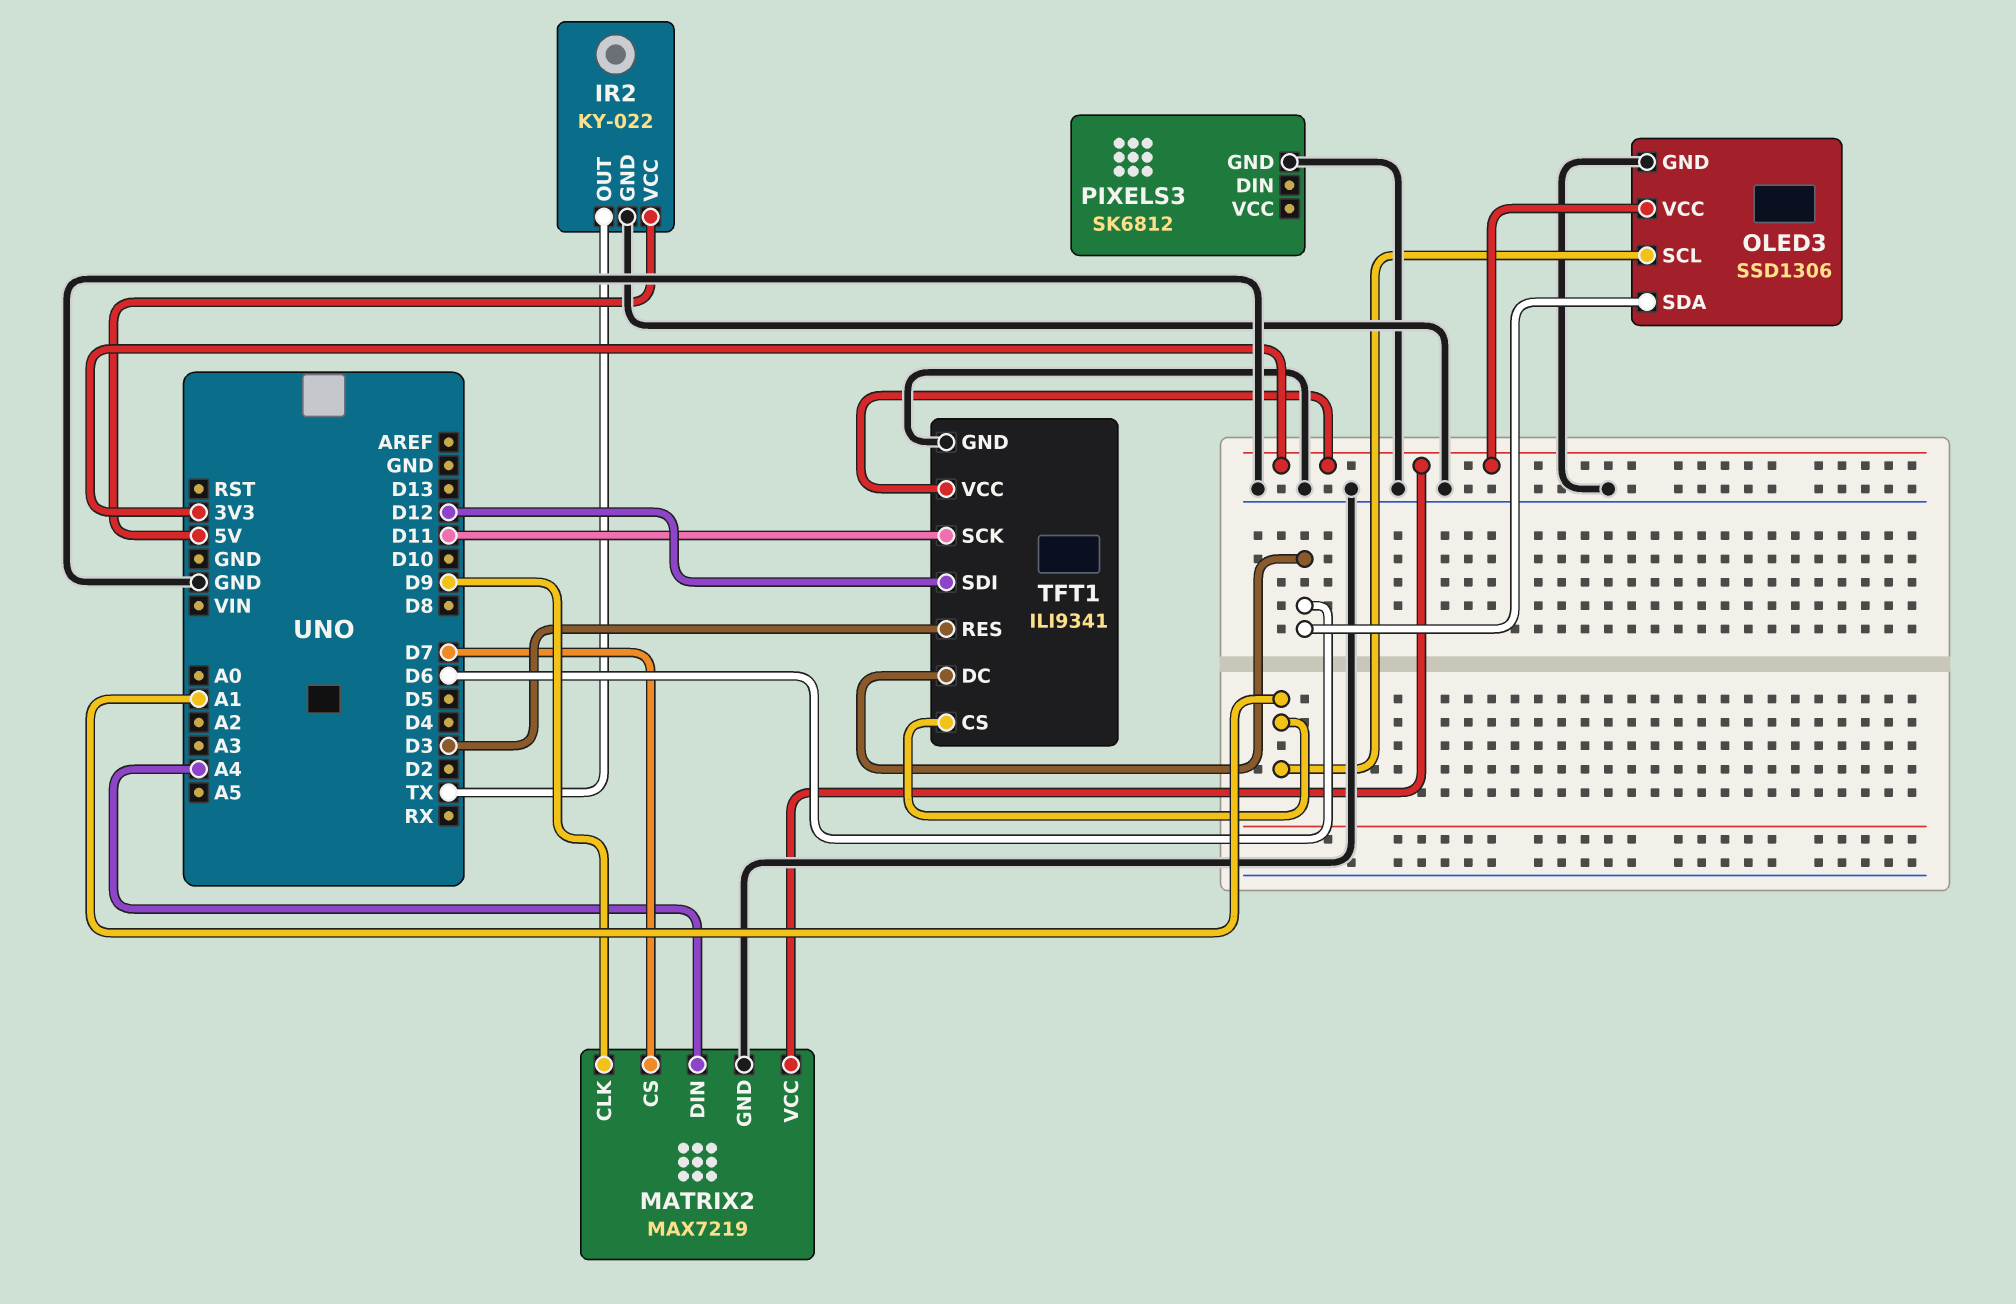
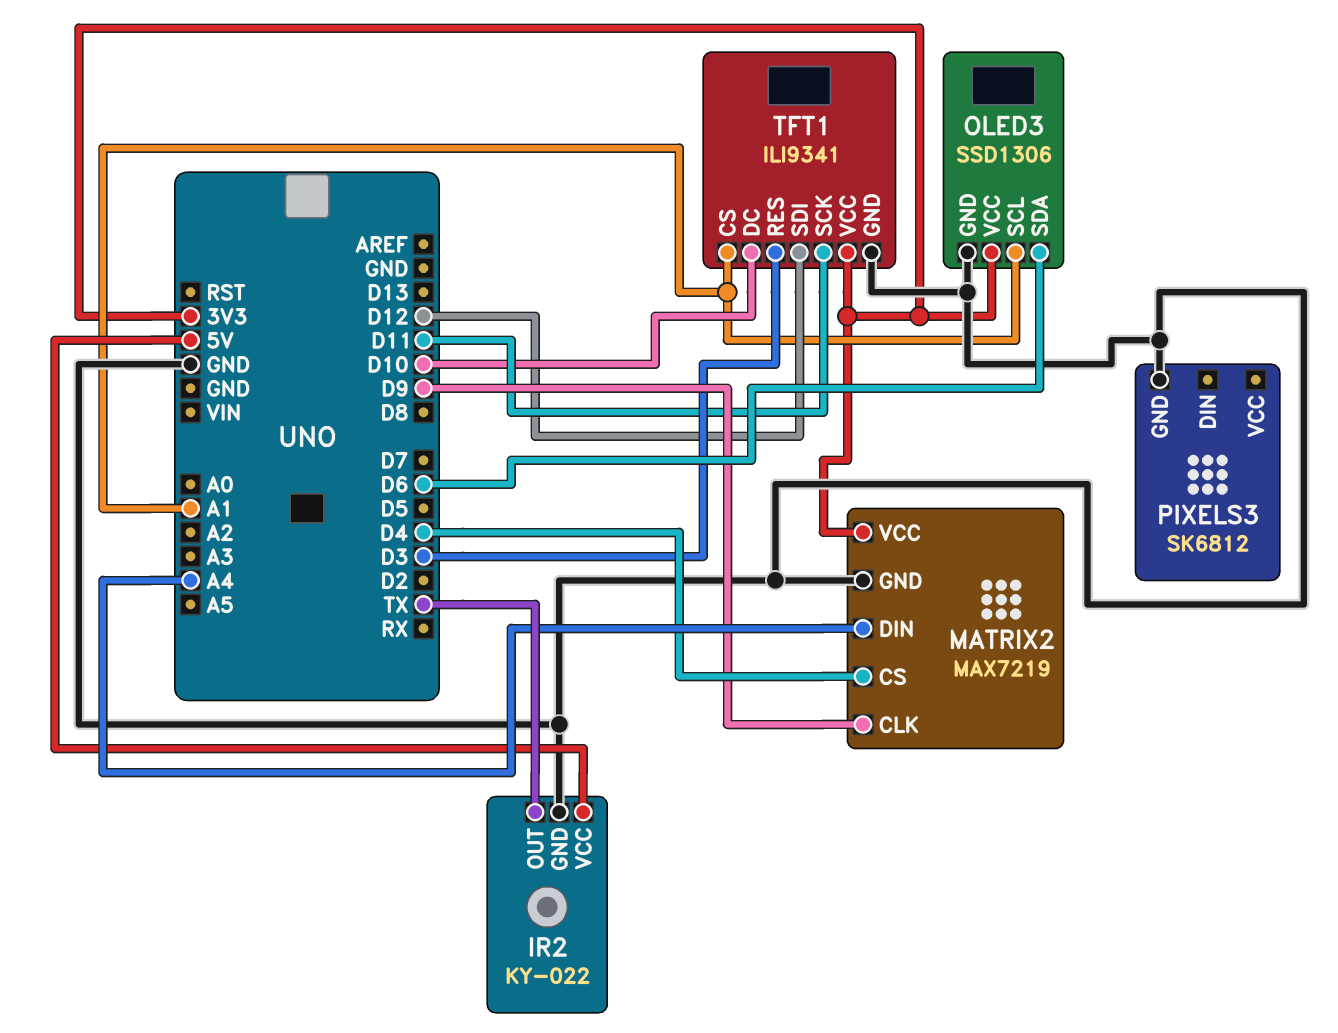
MATRIX2 pin CS: D7 -> D4
TFT1 pin DC: D6 -> D10

